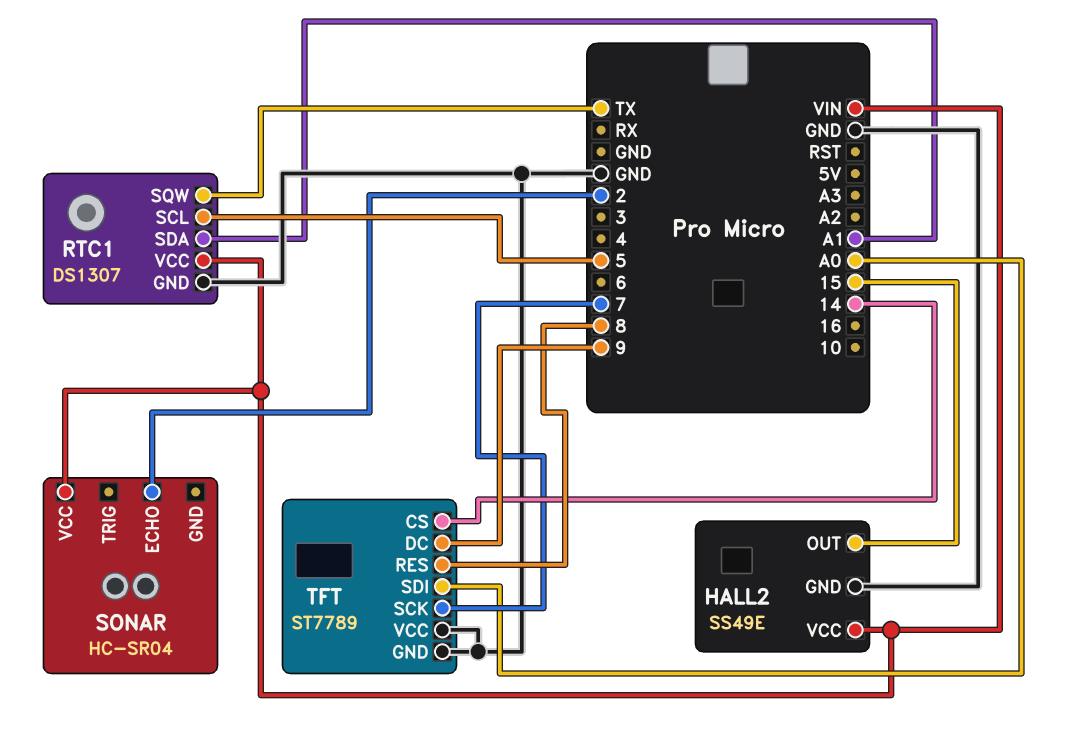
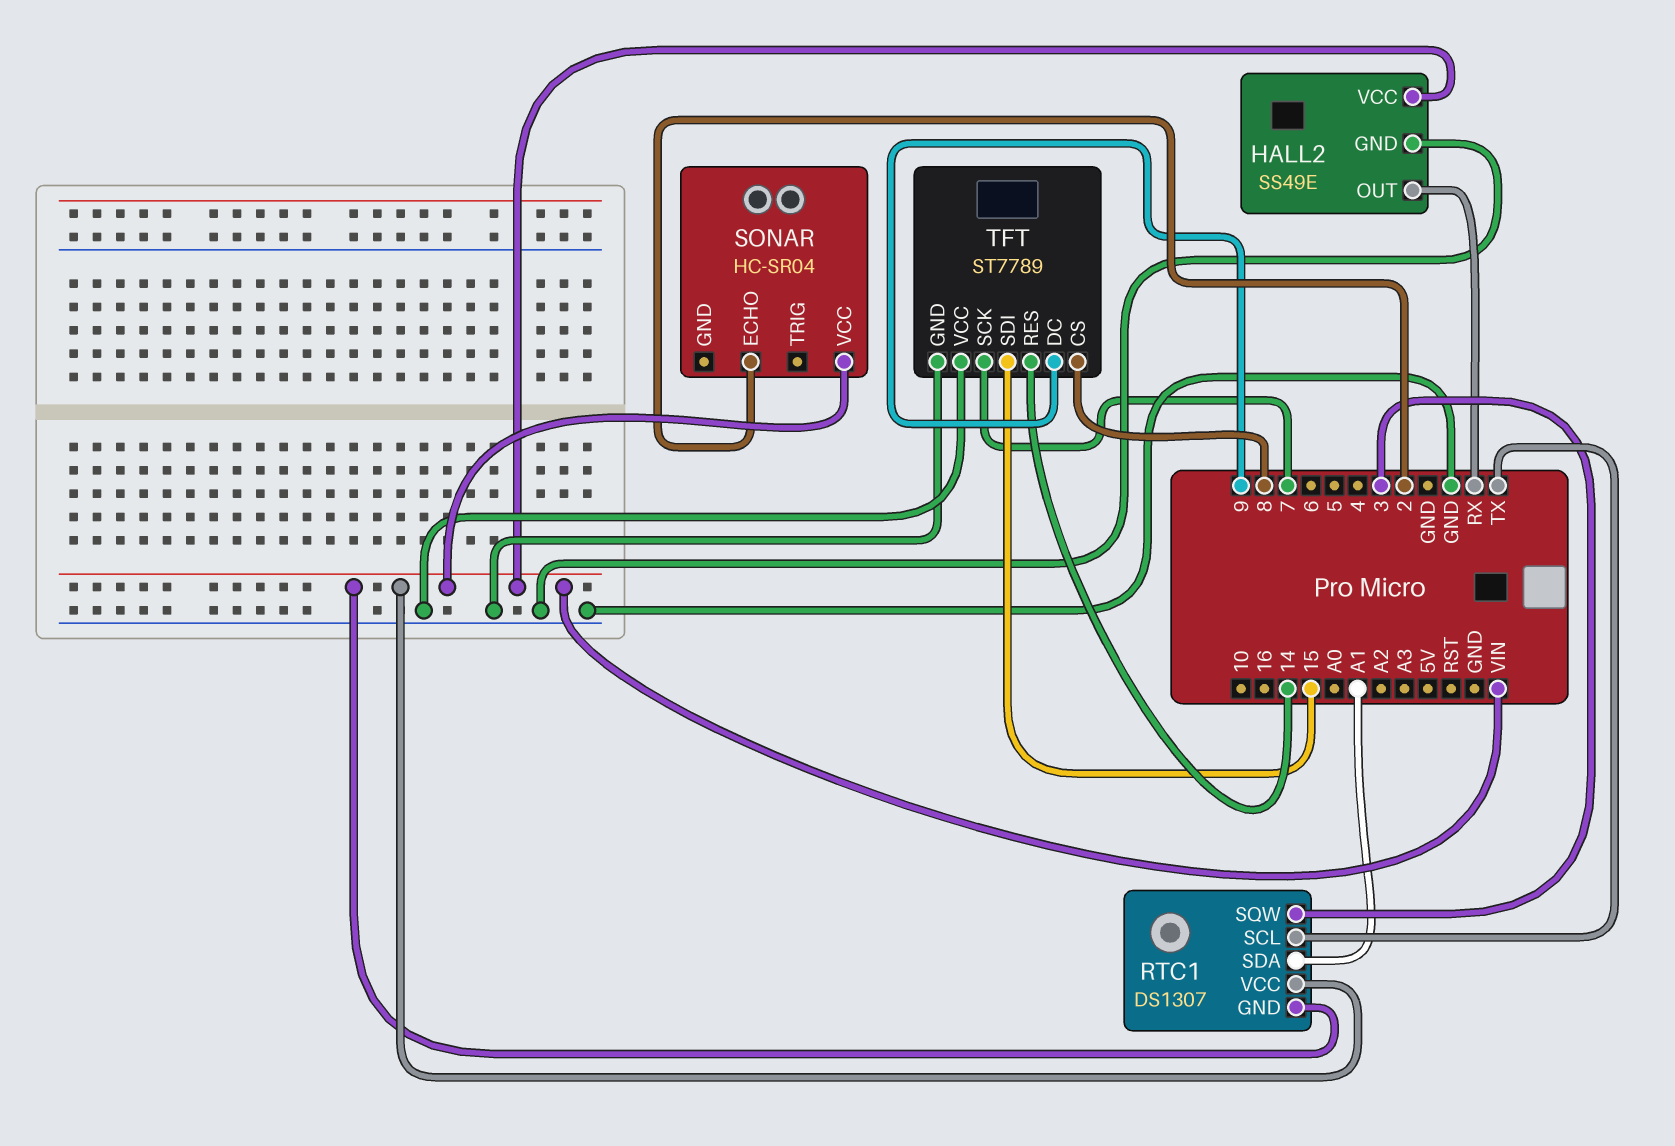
HALL2 pin OUT: 15 -> RX
RTC1 pin GND: GND -> VIN
RTC1 pin SCL: 5 -> TX
RTC1 pin SQW: TX -> 3
TFT pin CS: 14 -> 8
TFT pin RES: 8 -> 14
TFT pin SDI: A0 -> 15

